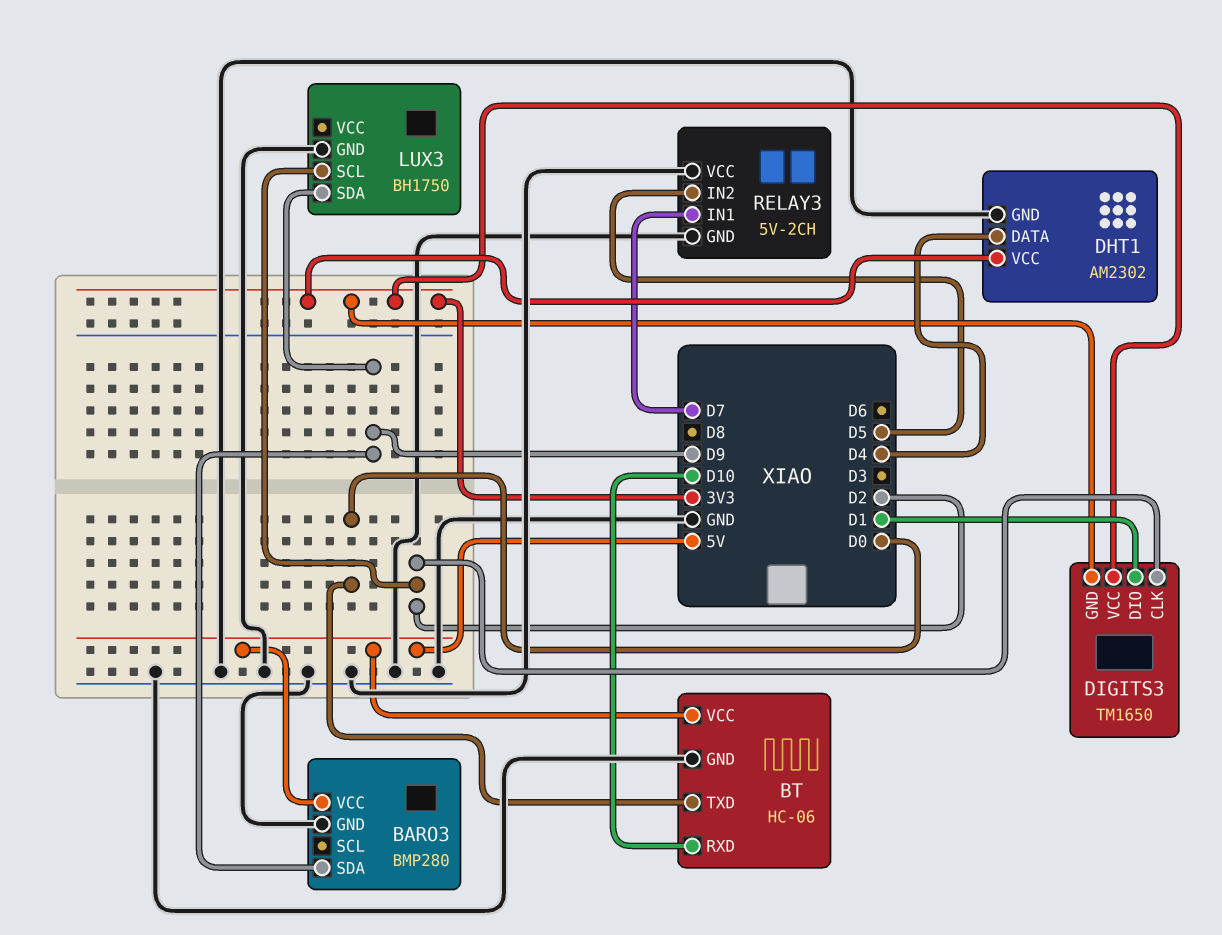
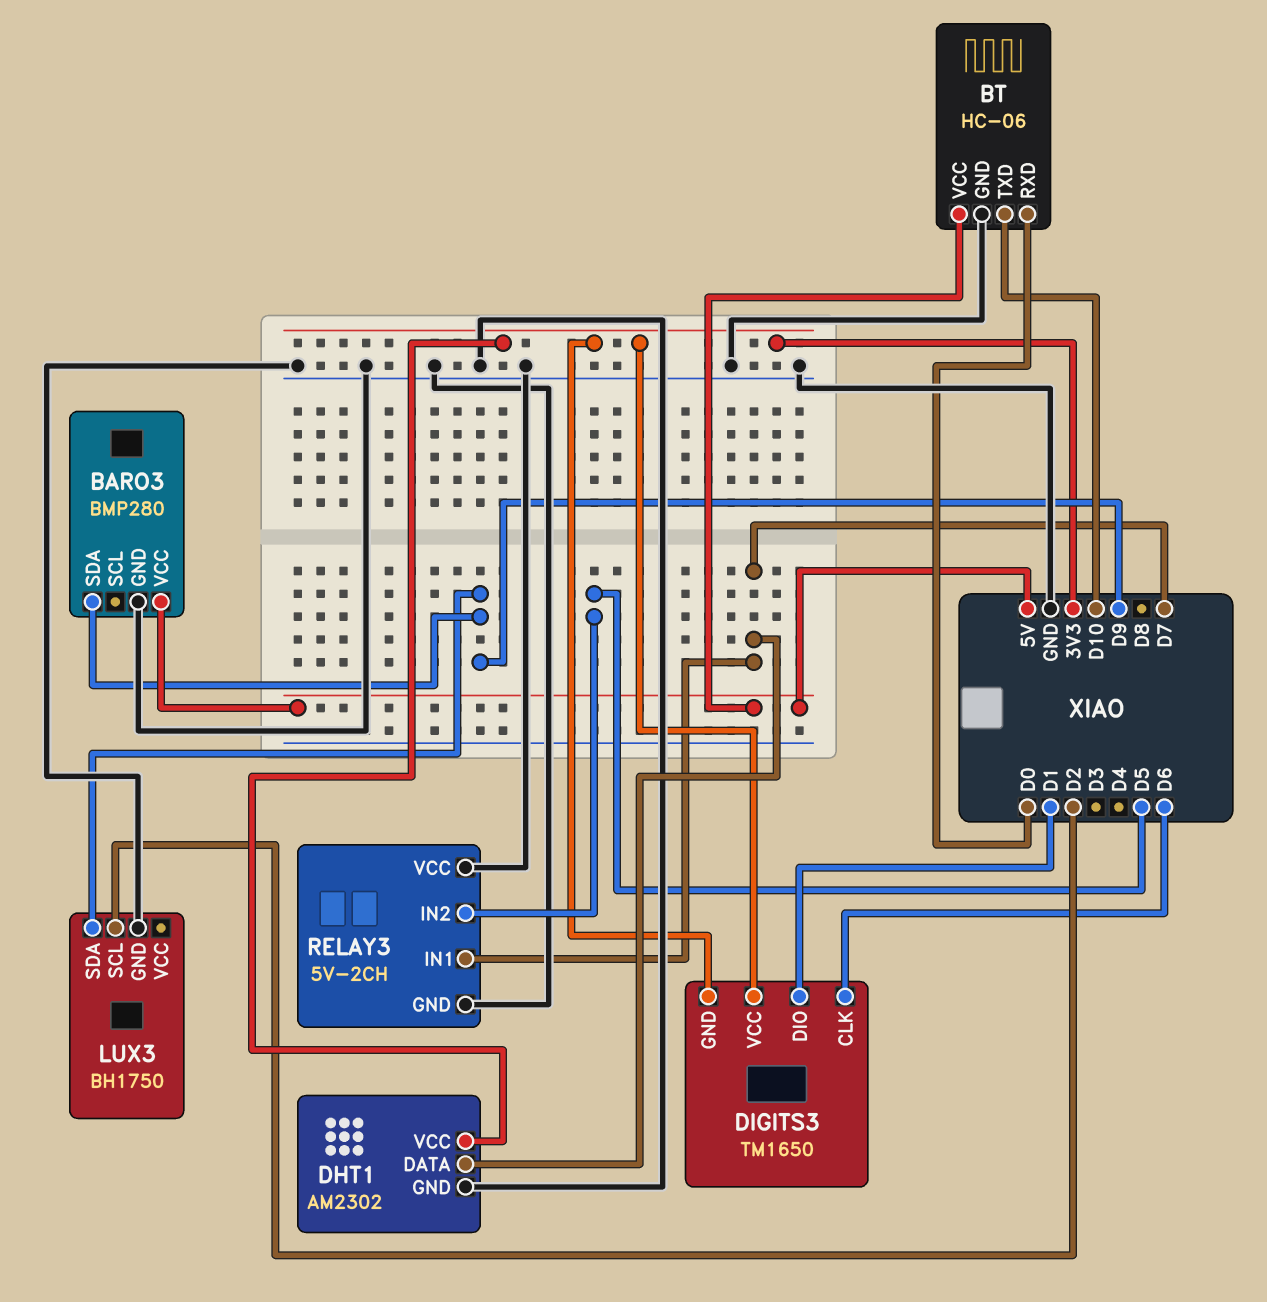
BT pin RXD: D10 -> D0
BT pin TXD: D0 -> D10
DHT1 pin DATA: D4 -> D7
DIGITS3 pin CLK: D2 -> D6

